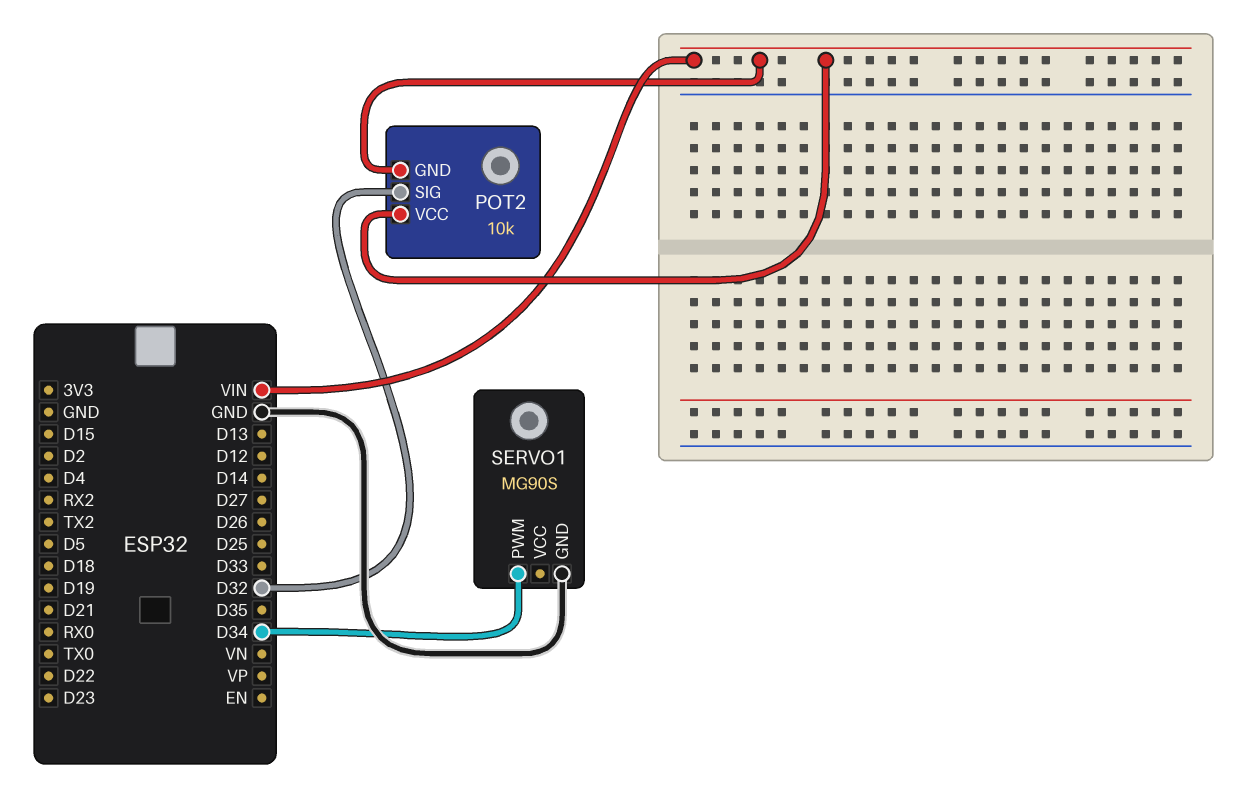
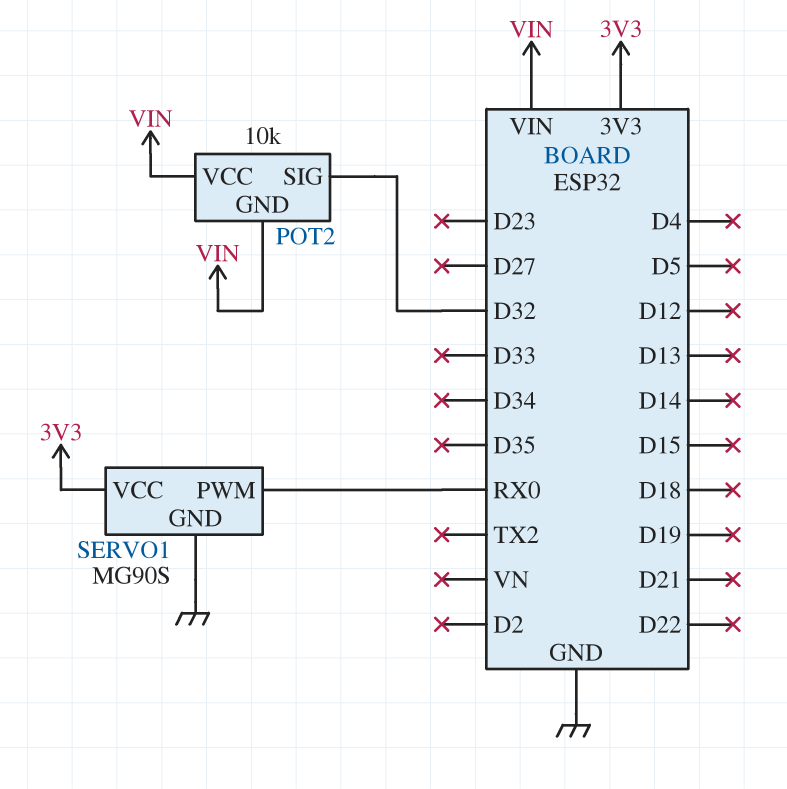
SERVO1 pin PWM: D34 -> RX0
SERVO1 pin VCC: none -> 3V3

